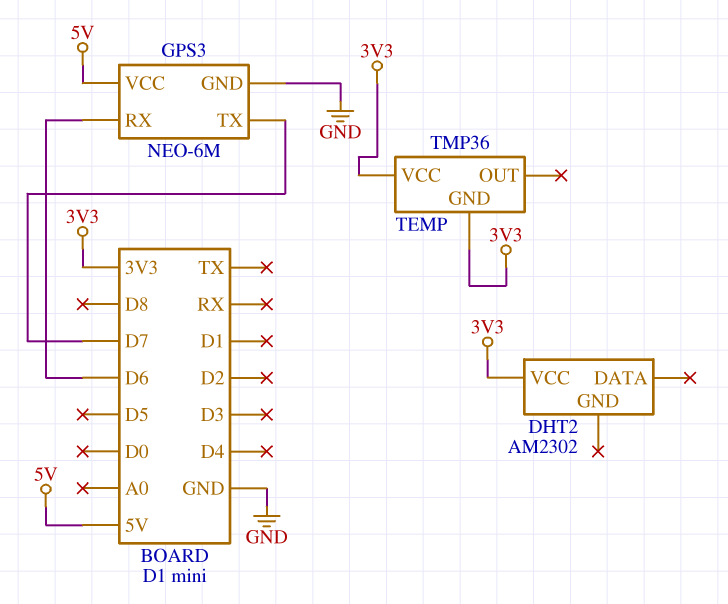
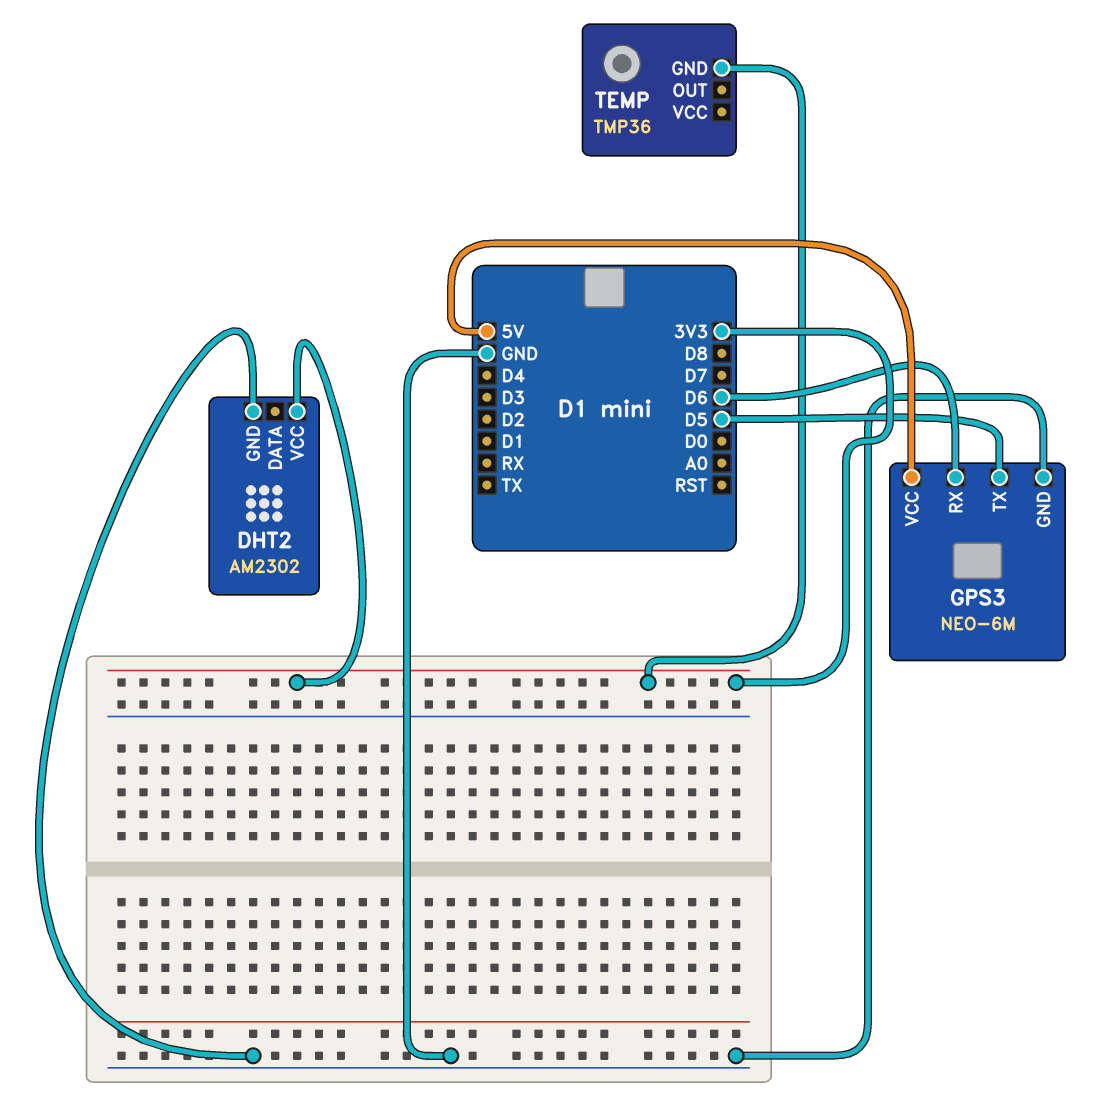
DHT2 pin GND: none -> GND
GPS3 pin TX: D7 -> D5
TEMP pin VCC: 3V3 -> none

